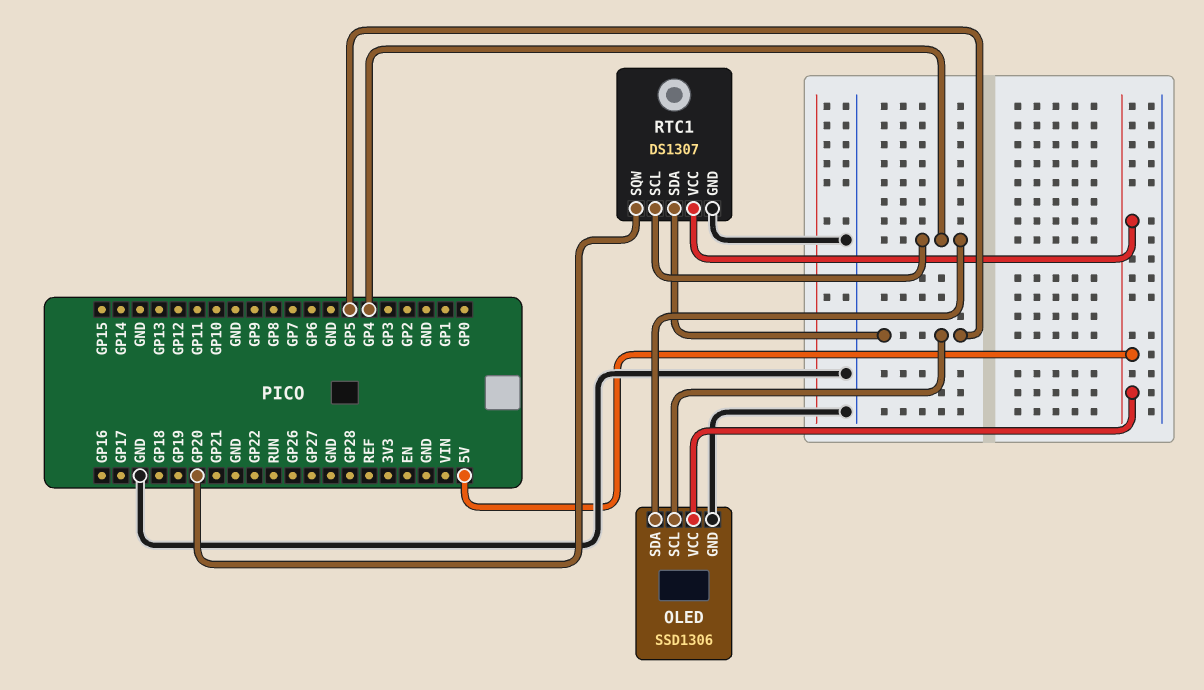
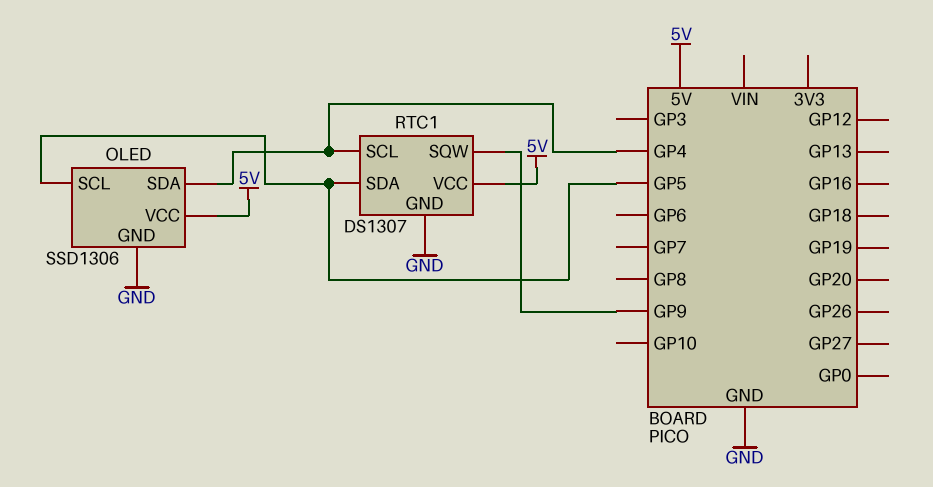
RTC1 pin SQW: GP20 -> GP9

